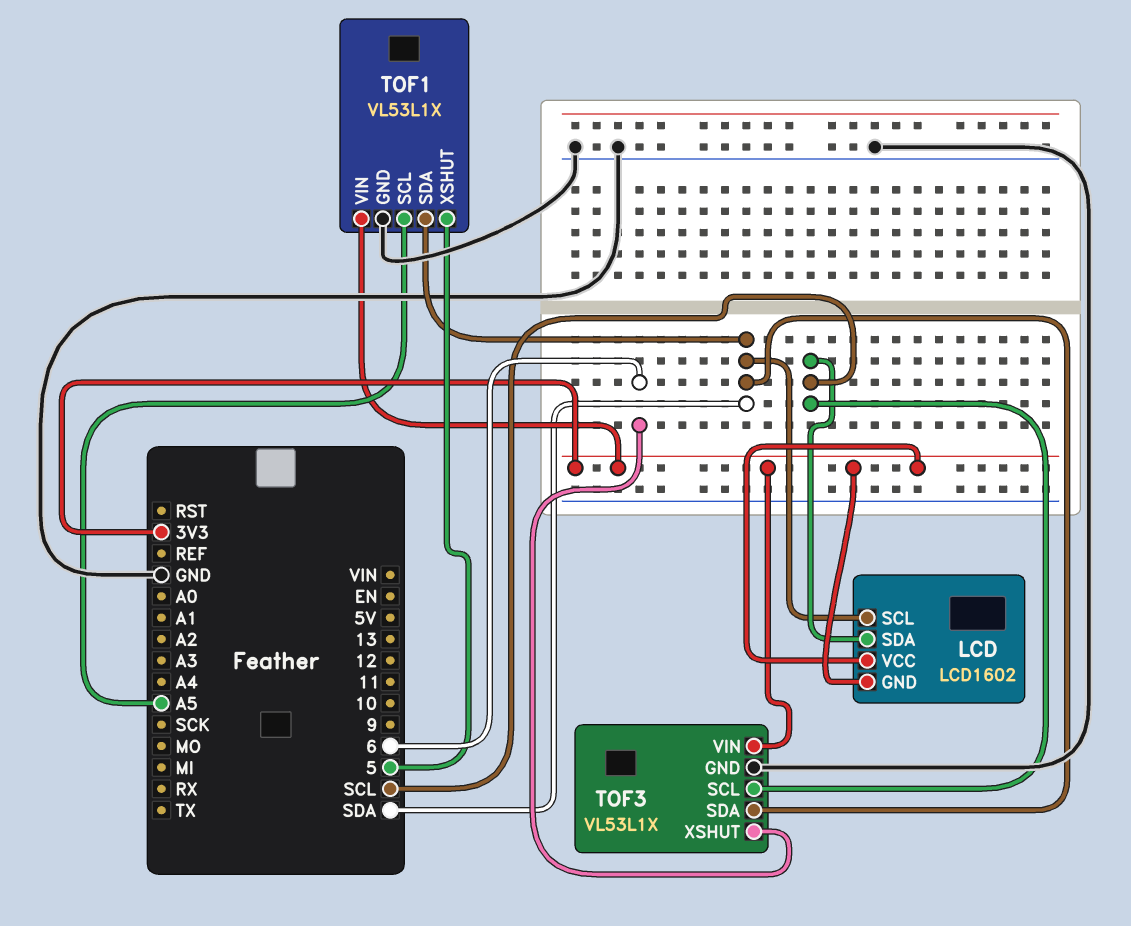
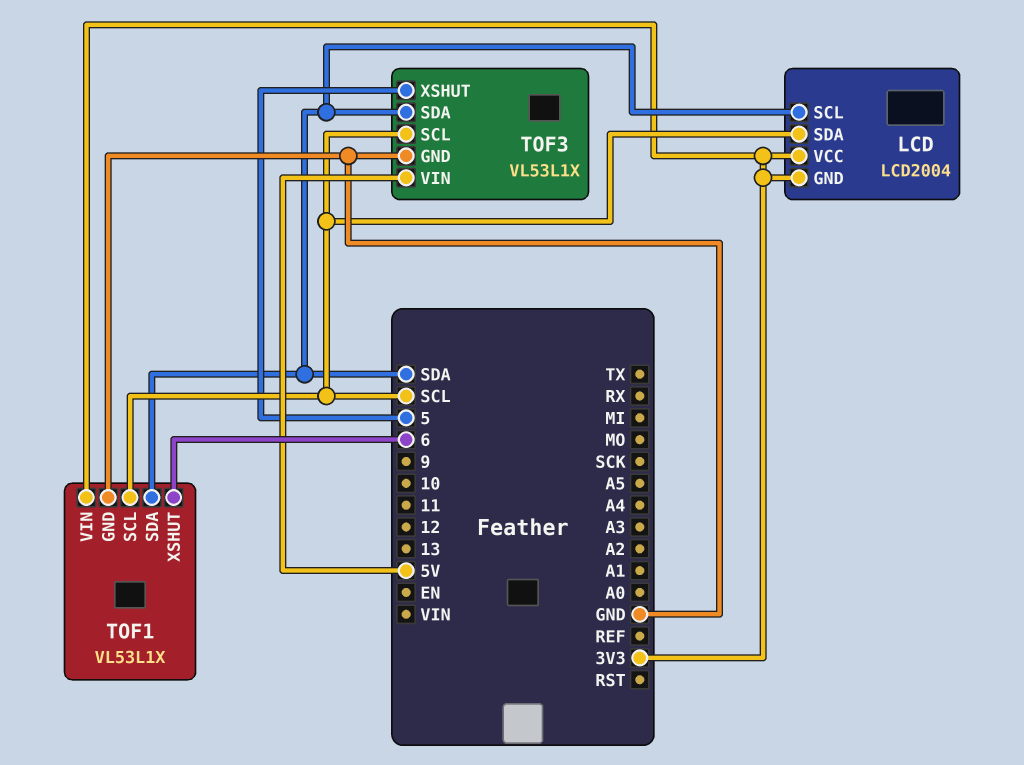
LCD: LCD1602 -> LCD2004
TOF1 pin SCL: A5 -> SCL
TOF1 pin XSHUT: 5 -> 6
TOF3 pin VIN: 3V3 -> 5V
TOF3 pin XSHUT: 6 -> 5

